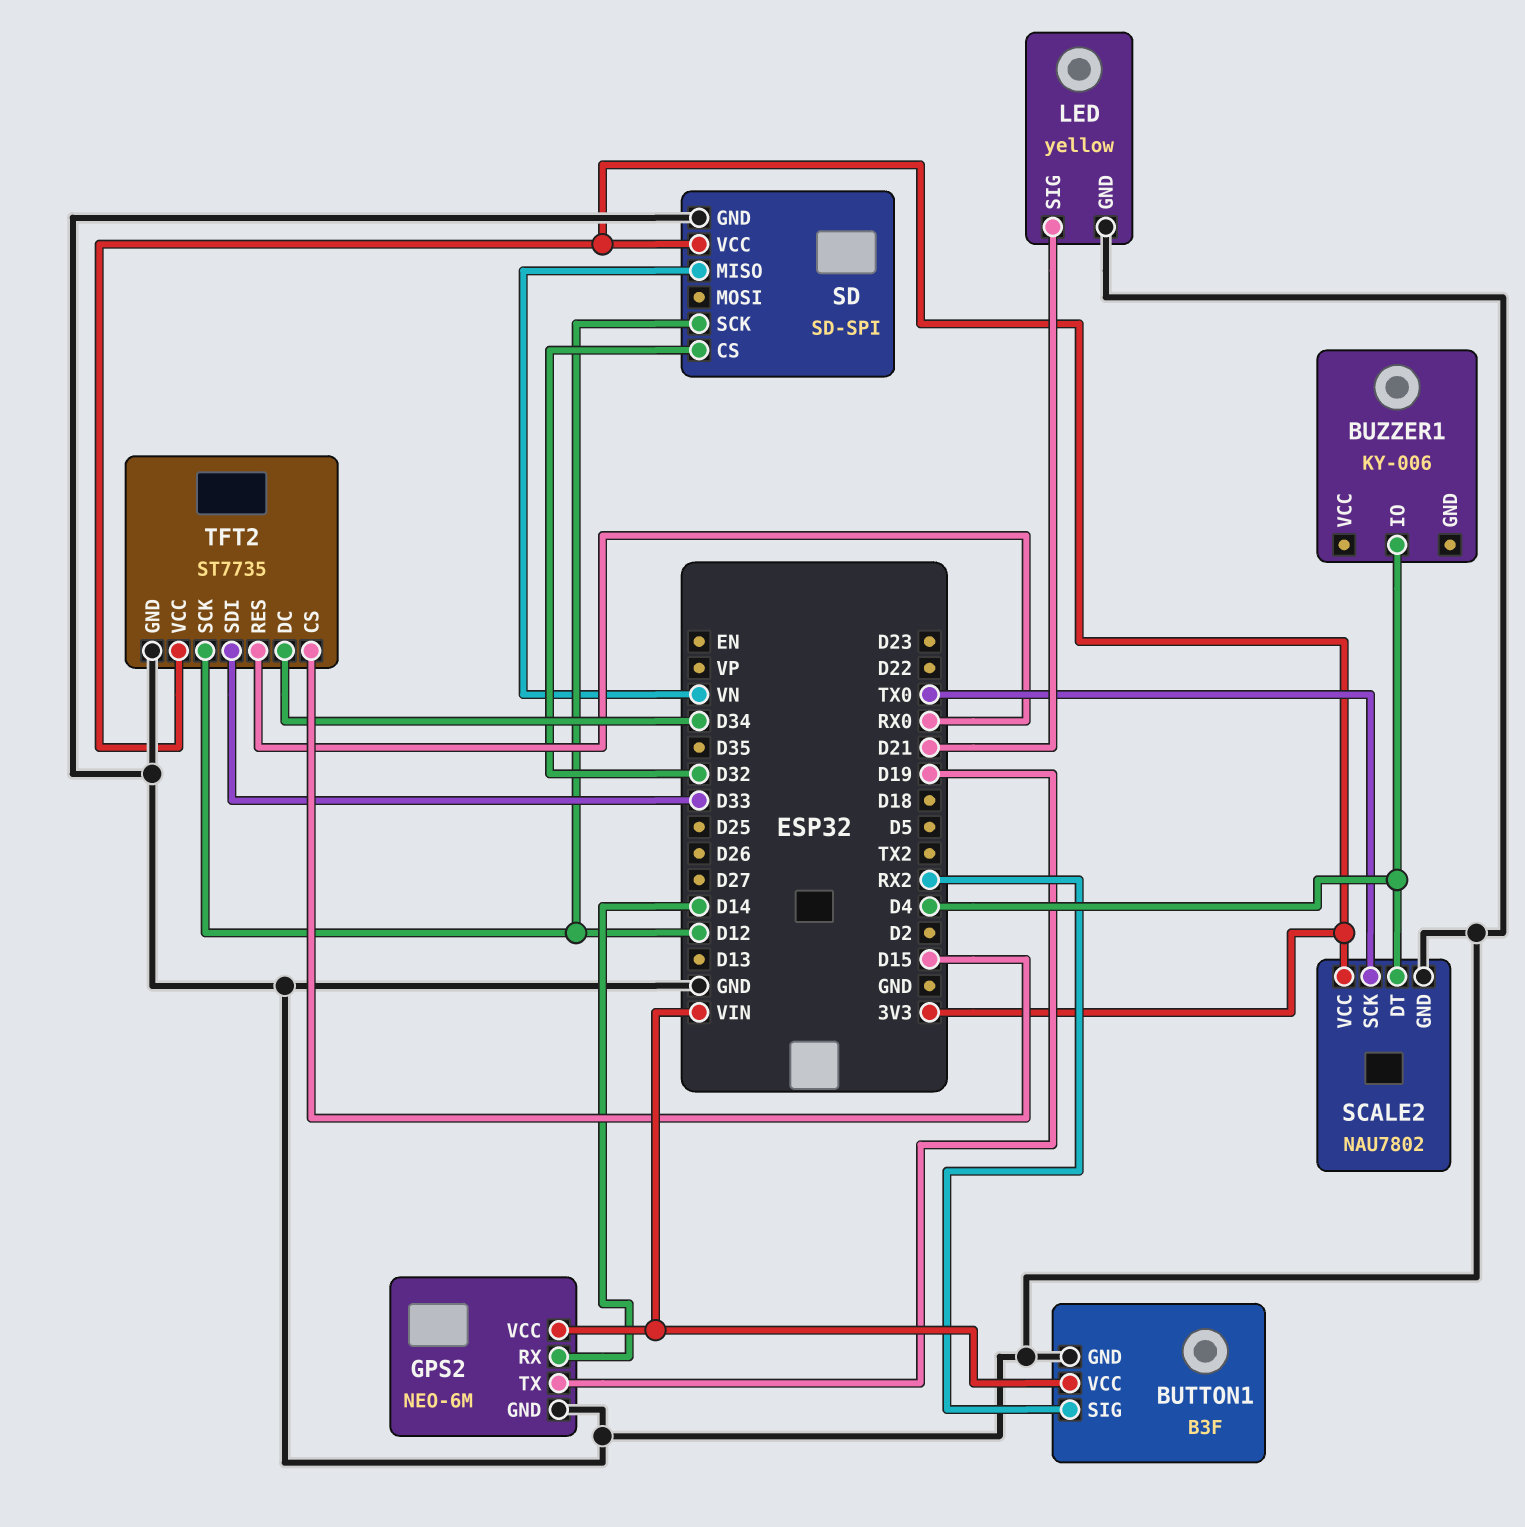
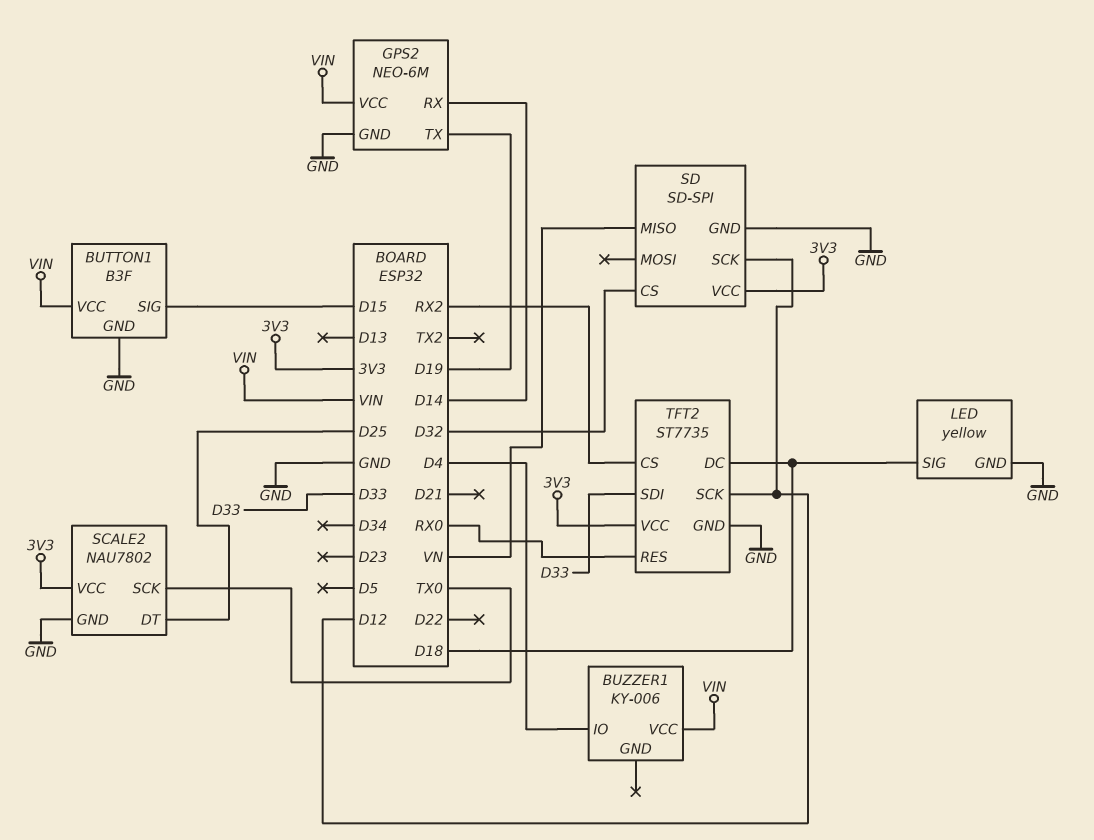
BUTTON1 pin SIG: RX2 -> D15
BUZZER1 pin VCC: none -> VIN
LED pin SIG: D21 -> D18
SCALE2 pin DT: D4 -> D25
TFT2 pin CS: D15 -> RX2
TFT2 pin DC: D34 -> D18

